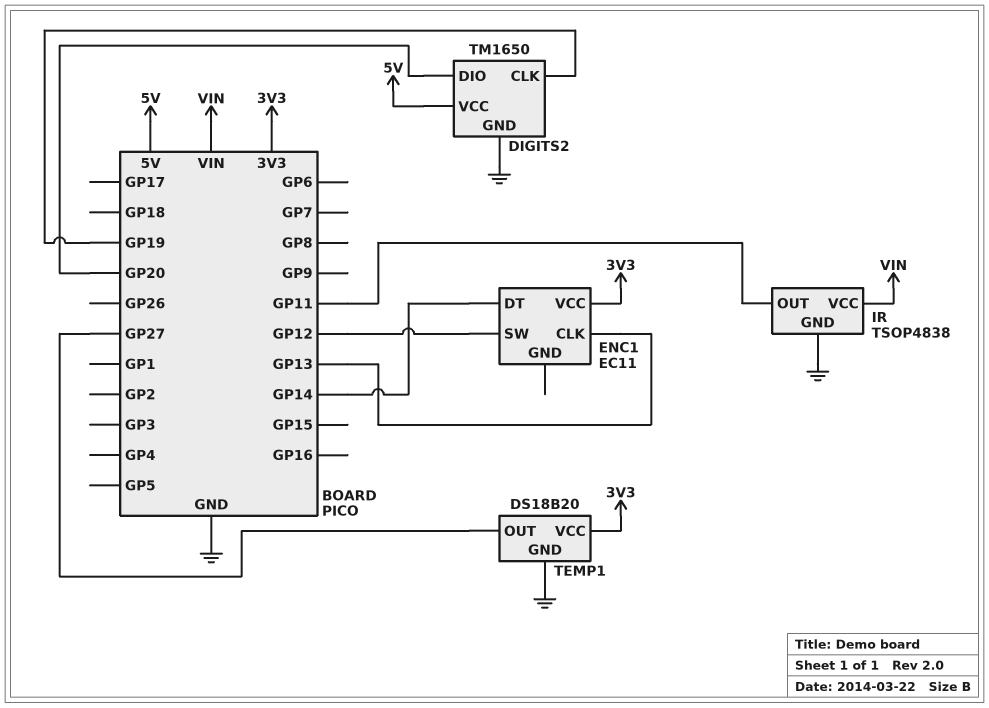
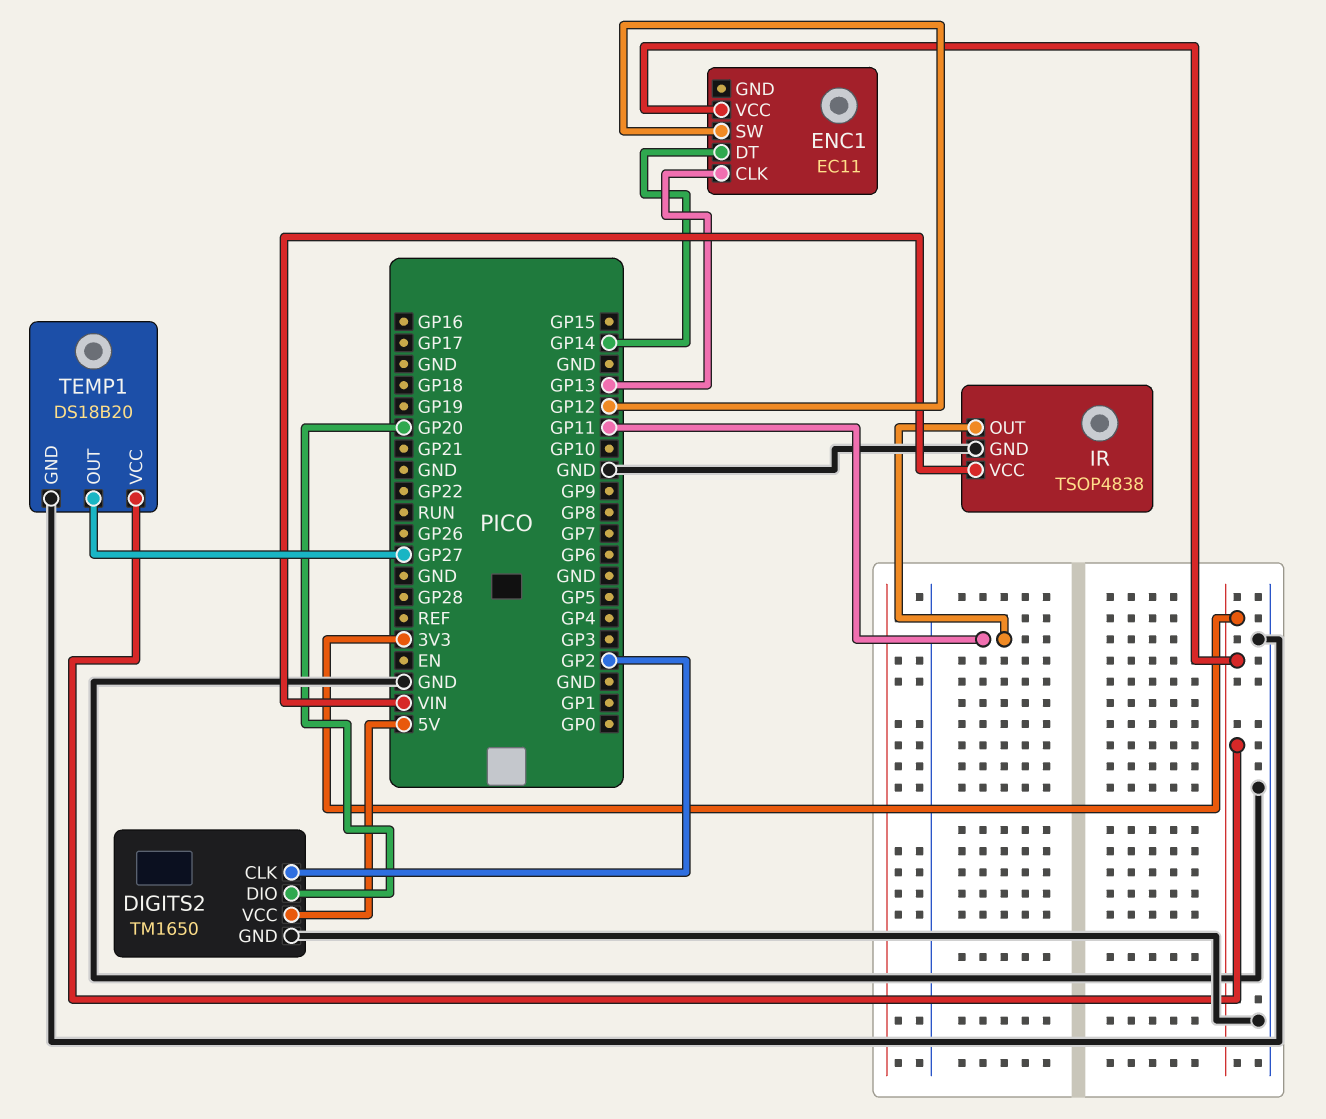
DIGITS2 pin CLK: GP19 -> GP2

